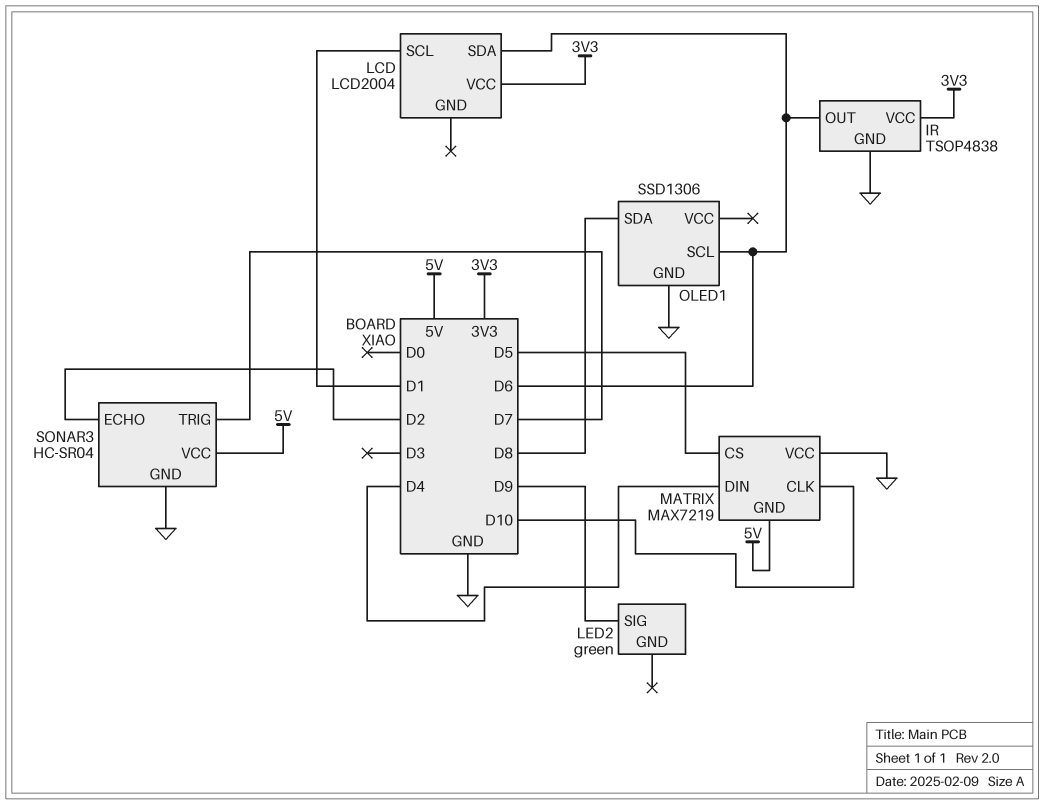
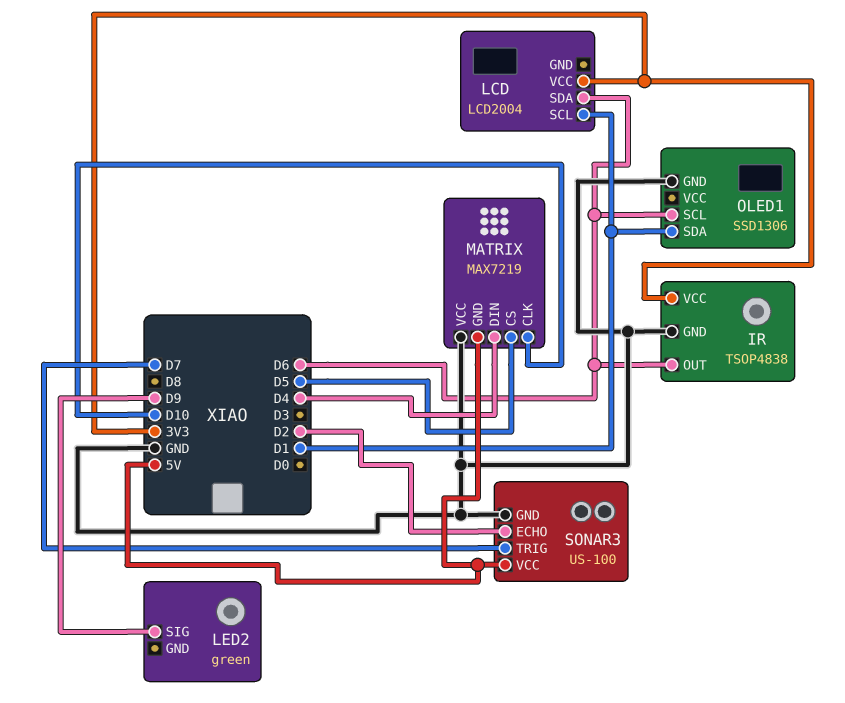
OLED1 pin SDA: D8 -> D1
SONAR3: HC-SR04 -> US-100

